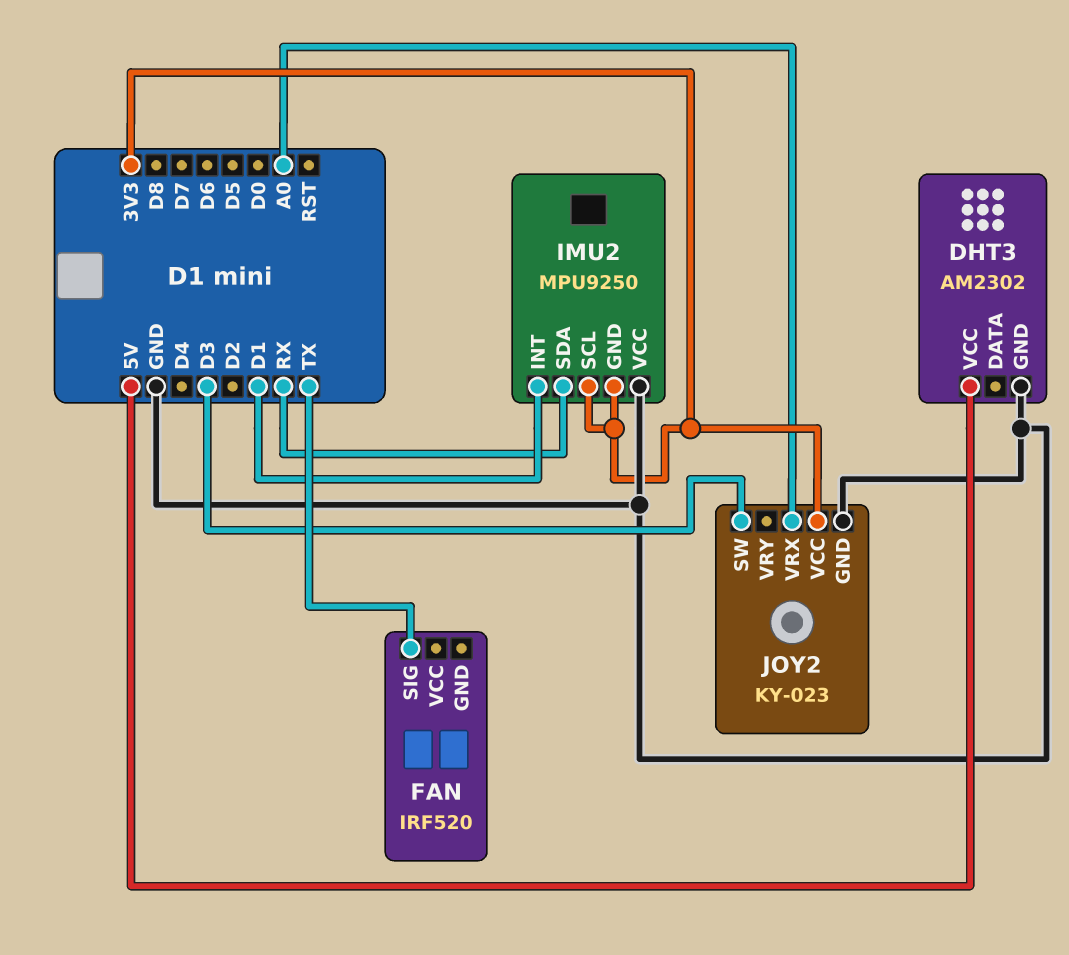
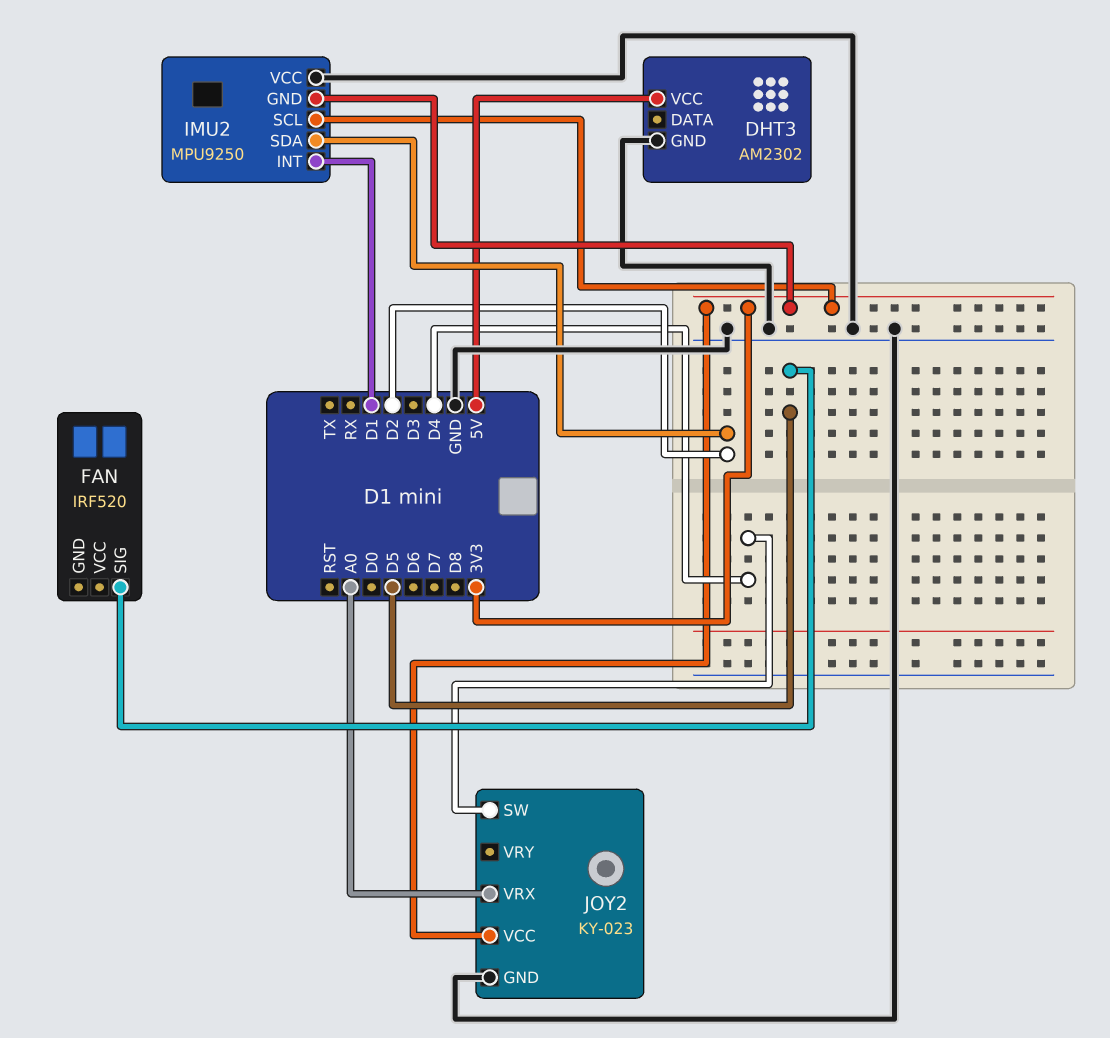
FAN pin SIG: TX -> D5
IMU2 pin SDA: RX -> D2
JOY2 pin SW: D3 -> D4

